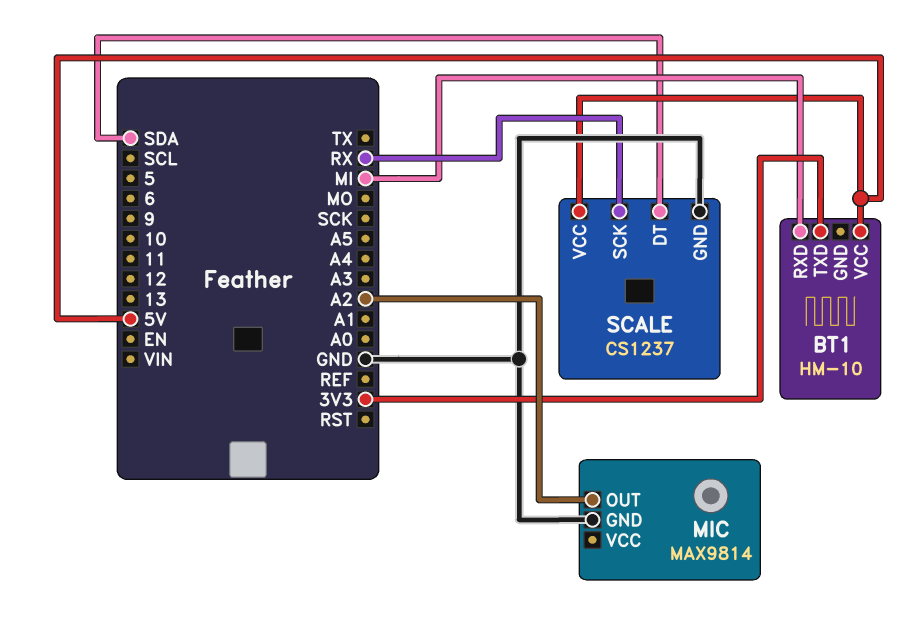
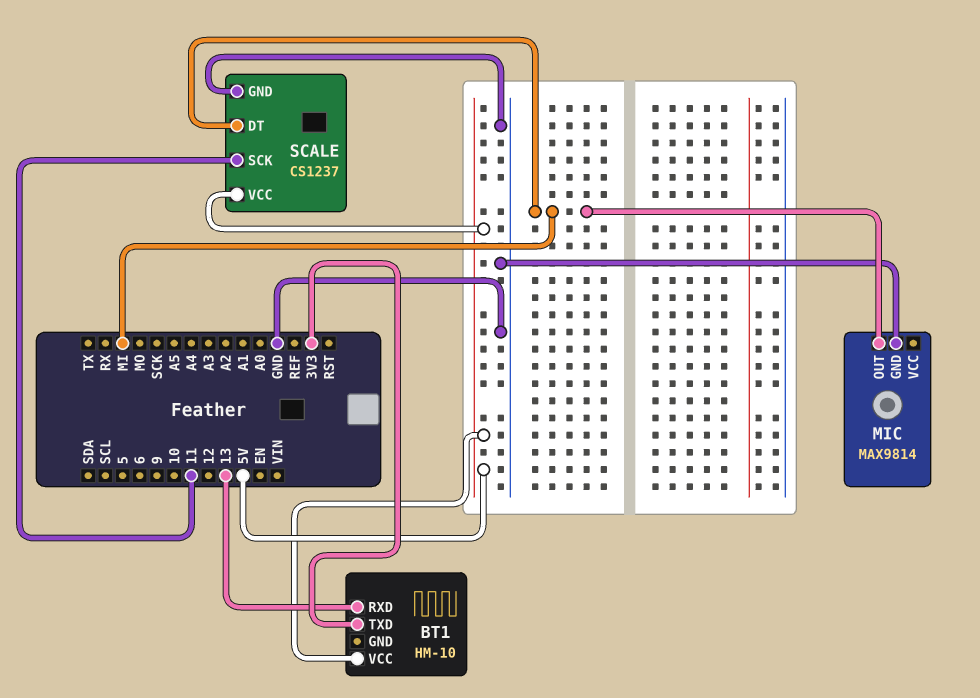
BT1 pin RXD: MI -> 13
MIC pin OUT: A2 -> MI
SCALE pin DT: SDA -> MI
SCALE pin SCK: RX -> 11

